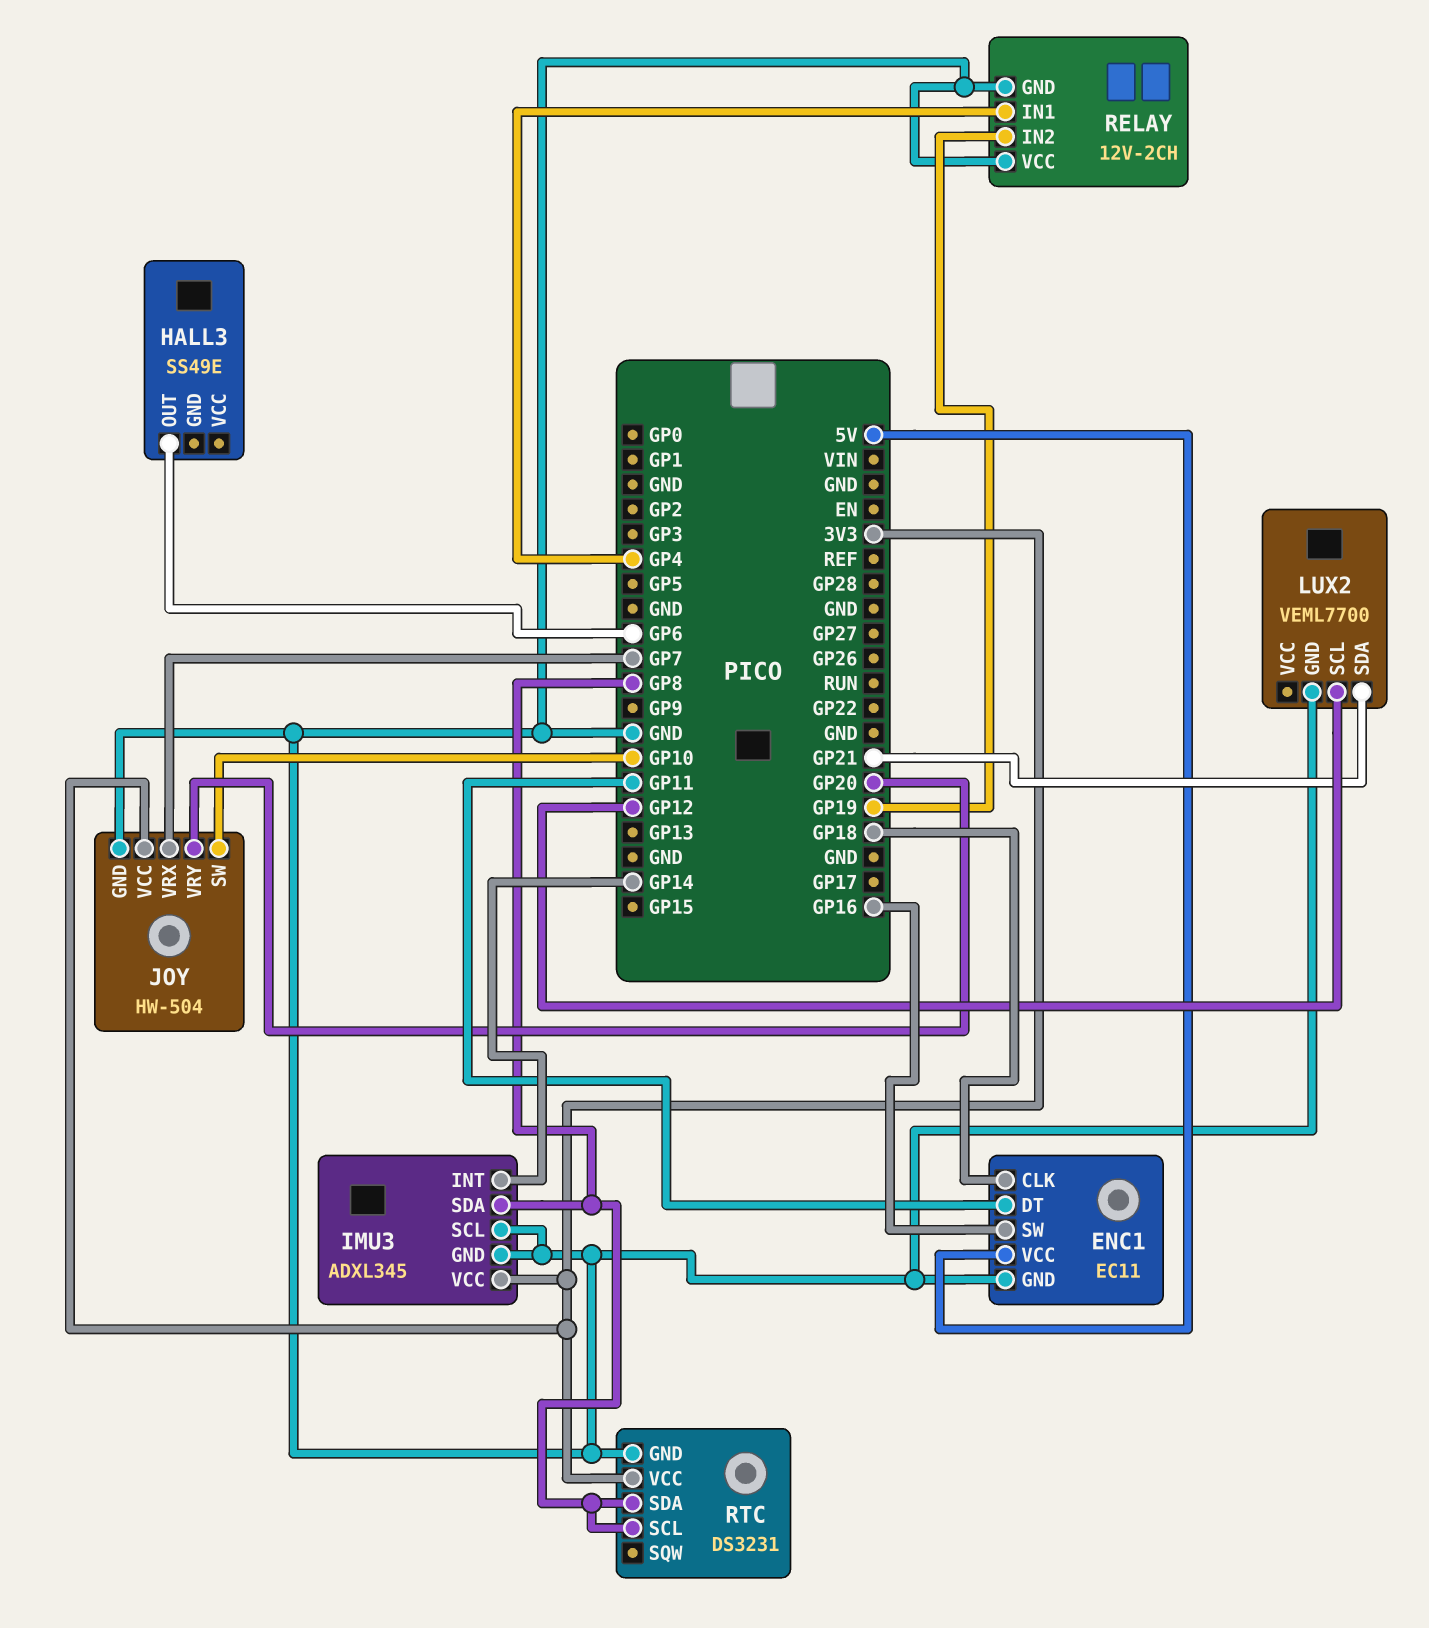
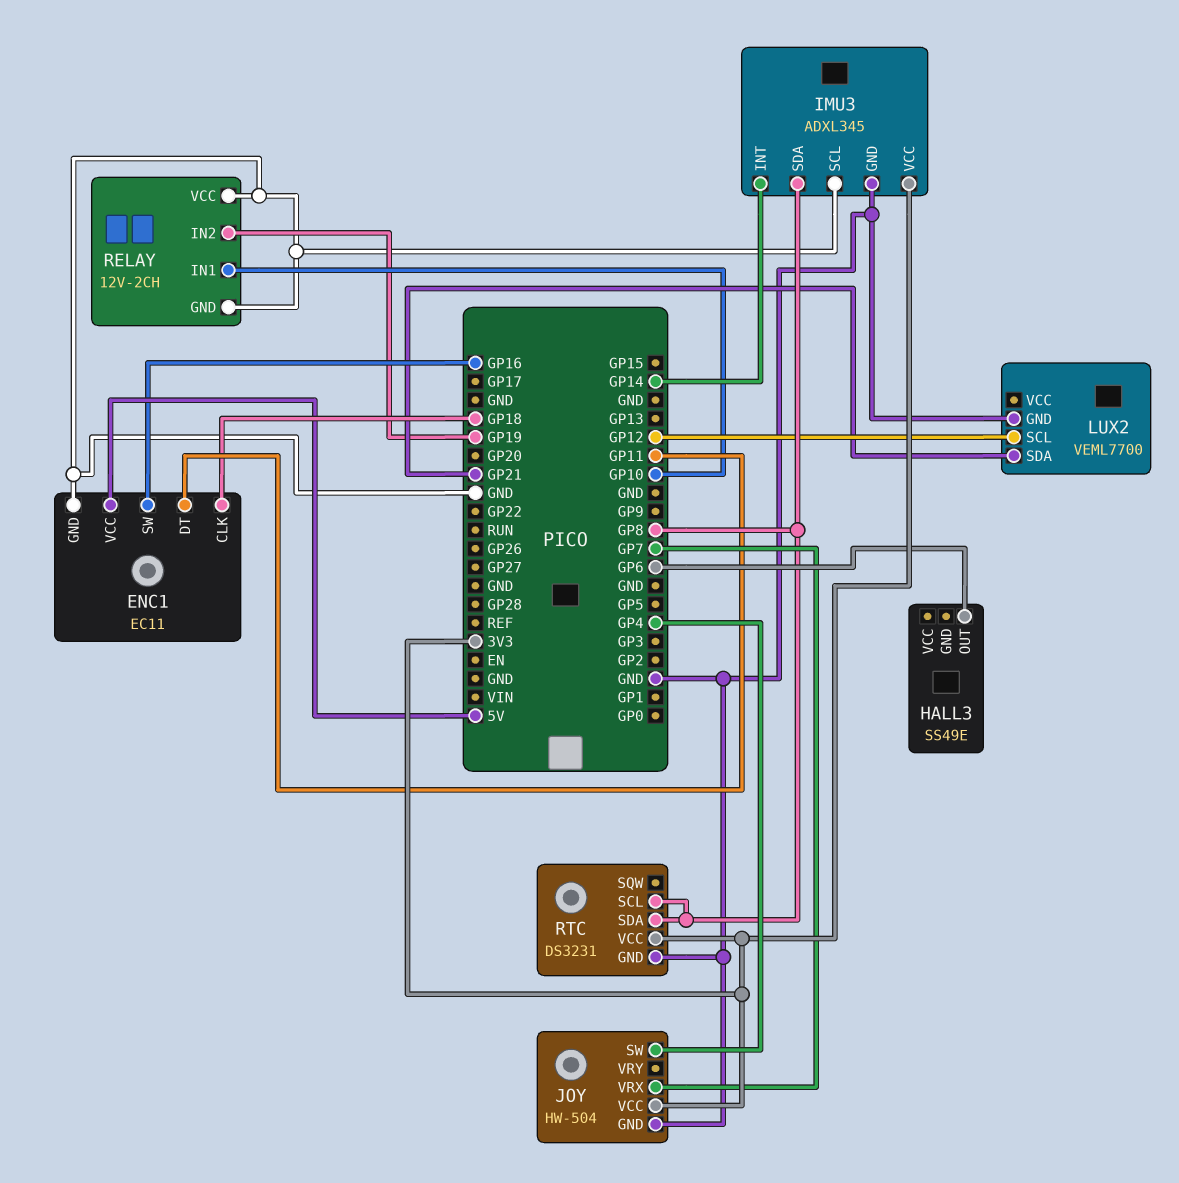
JOY pin SW: GP10 -> GP4
JOY pin VRY: GP20 -> none
RELAY pin IN1: GP4 -> GP10

